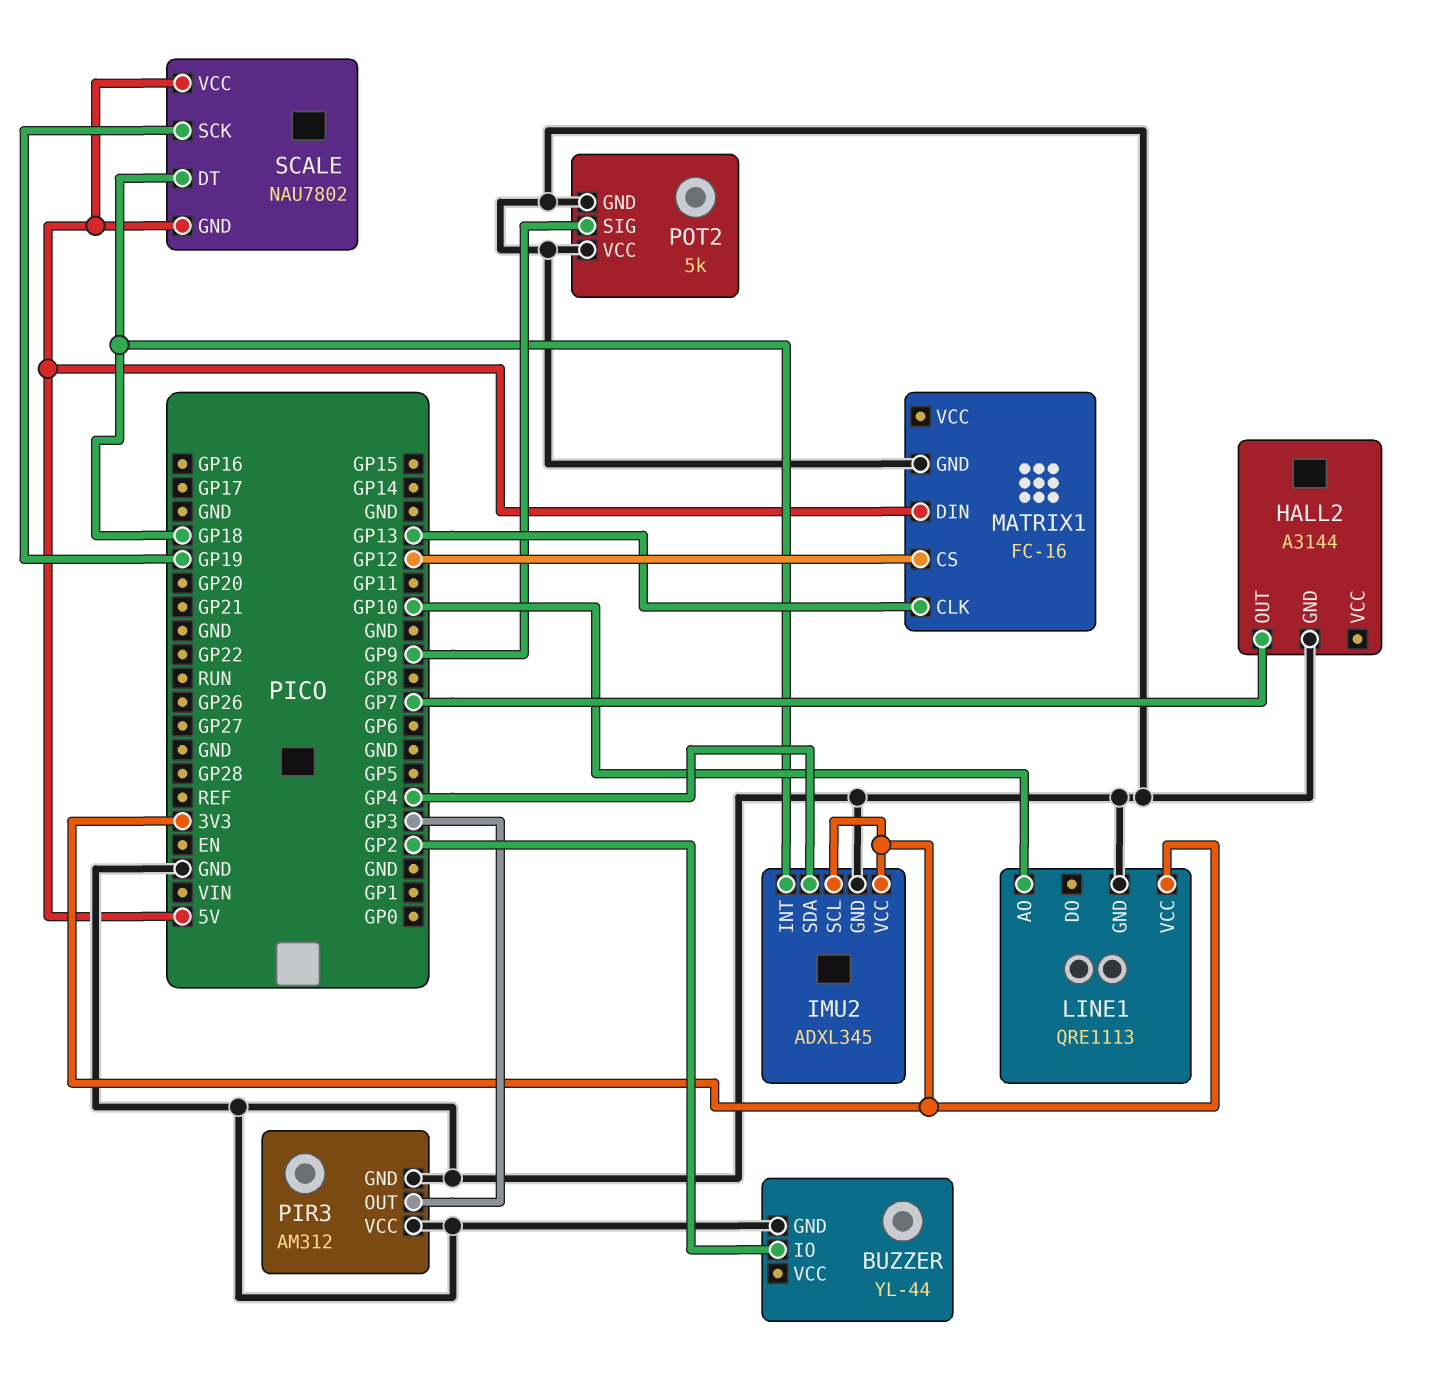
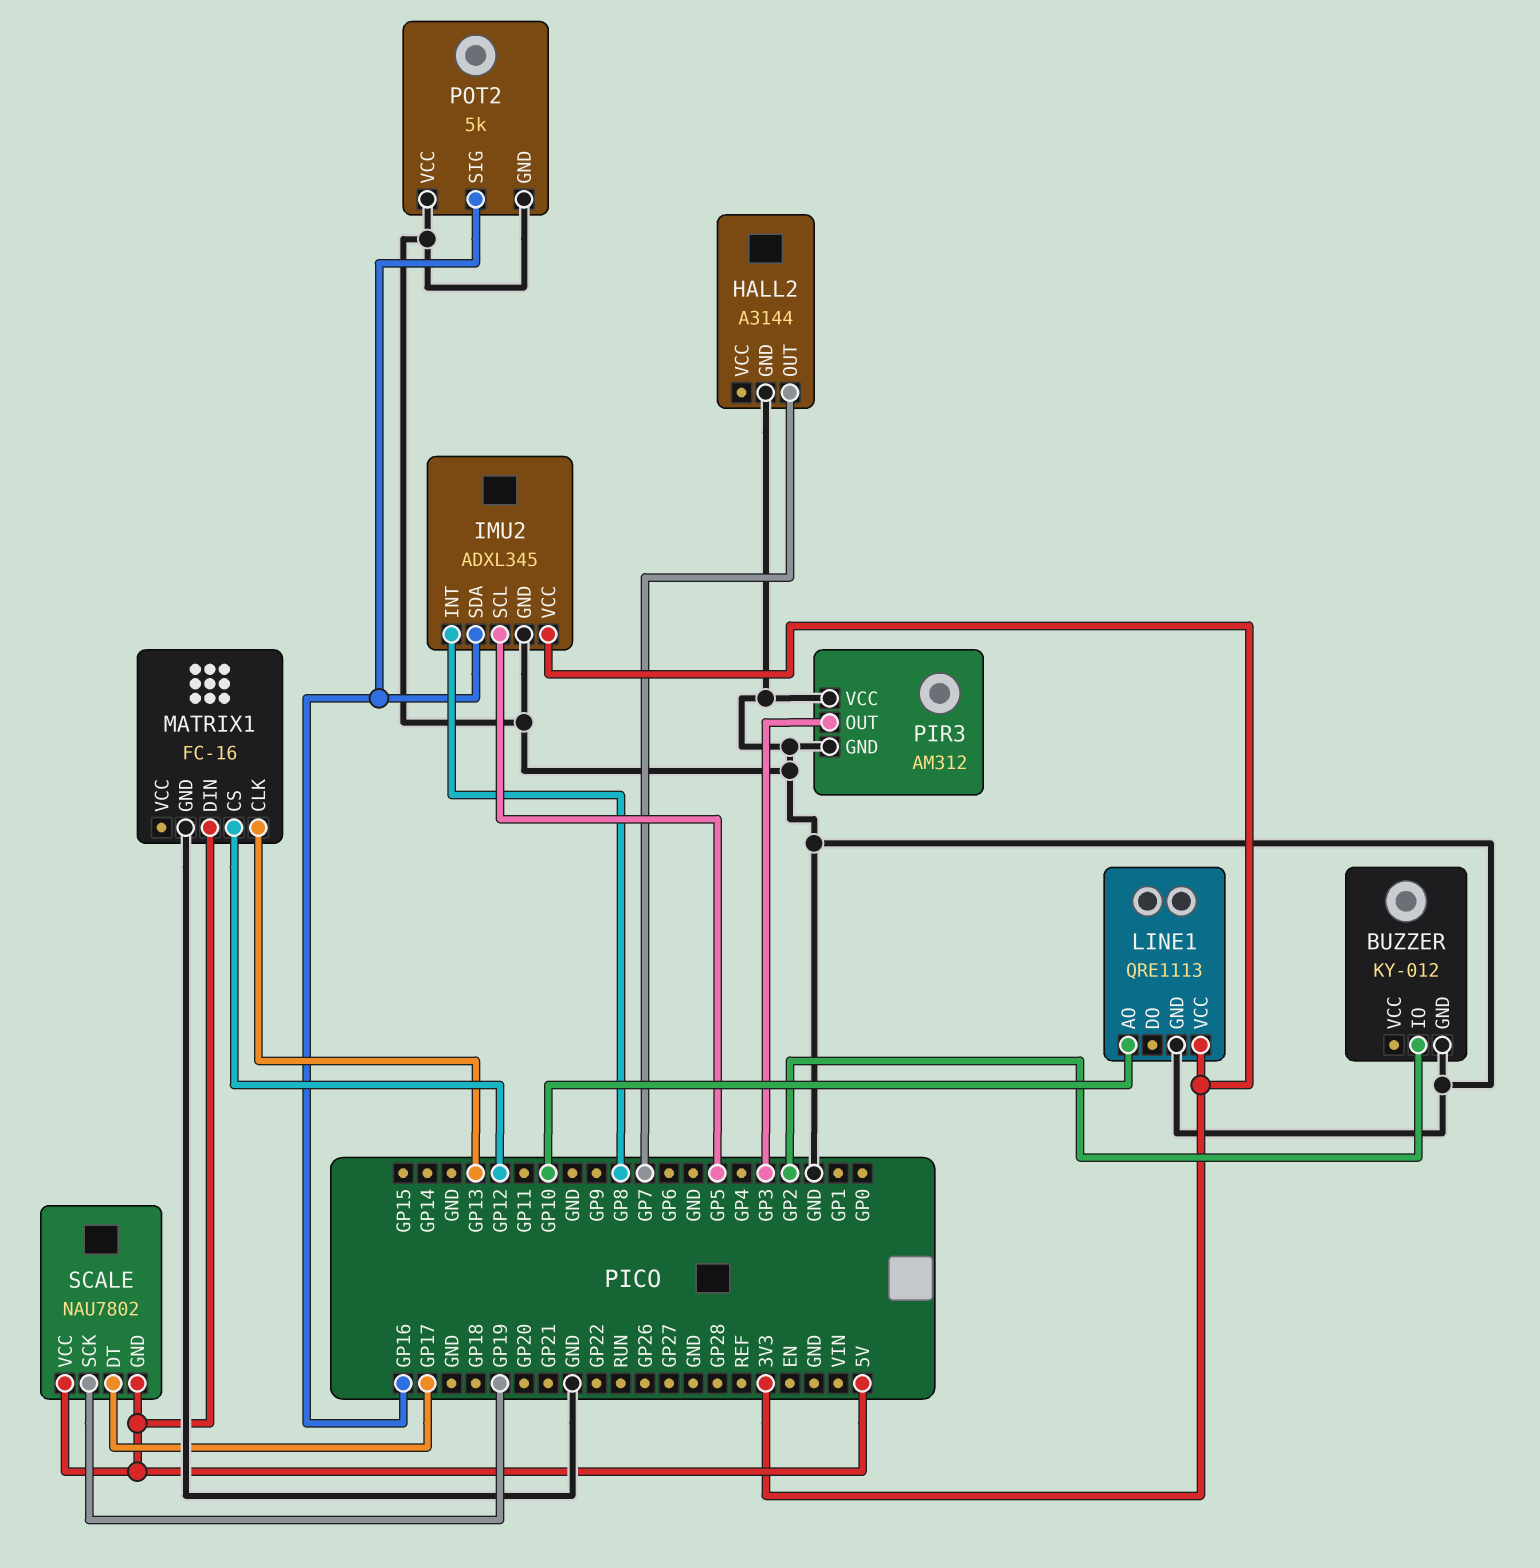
BUZZER: YL-44 -> KY-012
IMU2 pin INT: GP18 -> GP8
IMU2 pin SCL: 3V3 -> GP5
IMU2 pin SDA: GP4 -> GP16
POT2 pin SIG: GP9 -> GP16
SCALE pin DT: GP18 -> GP17

